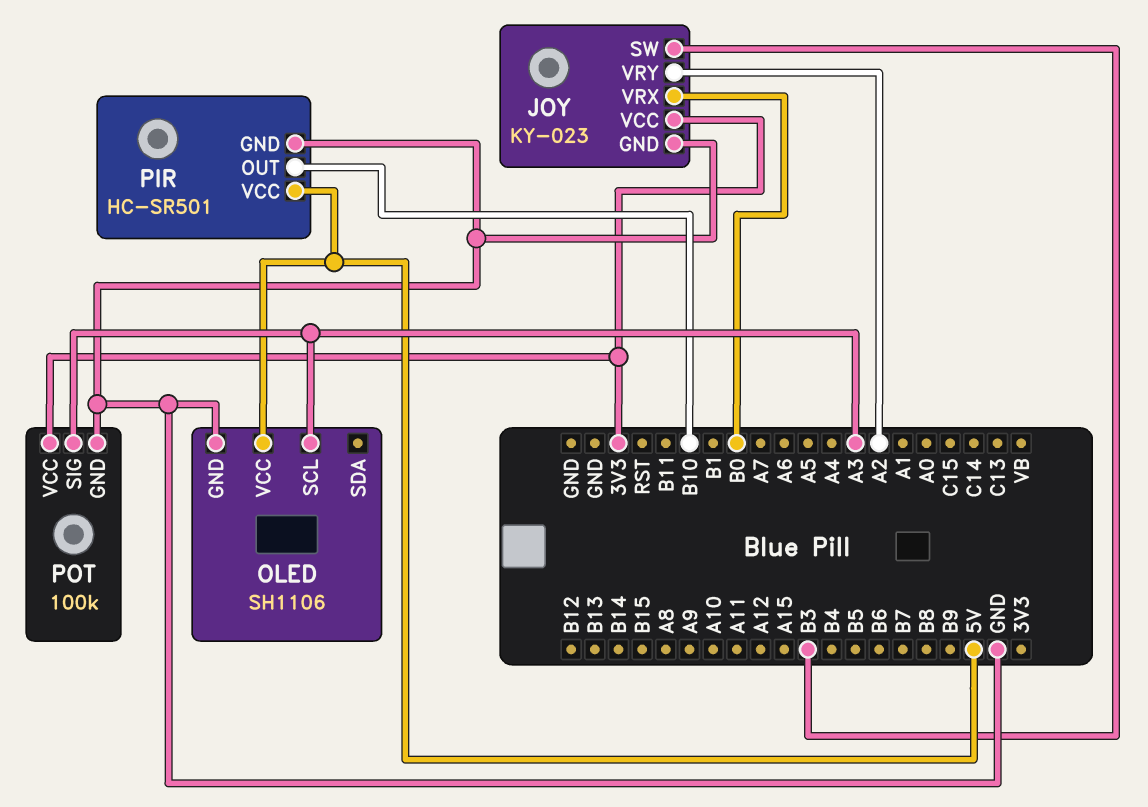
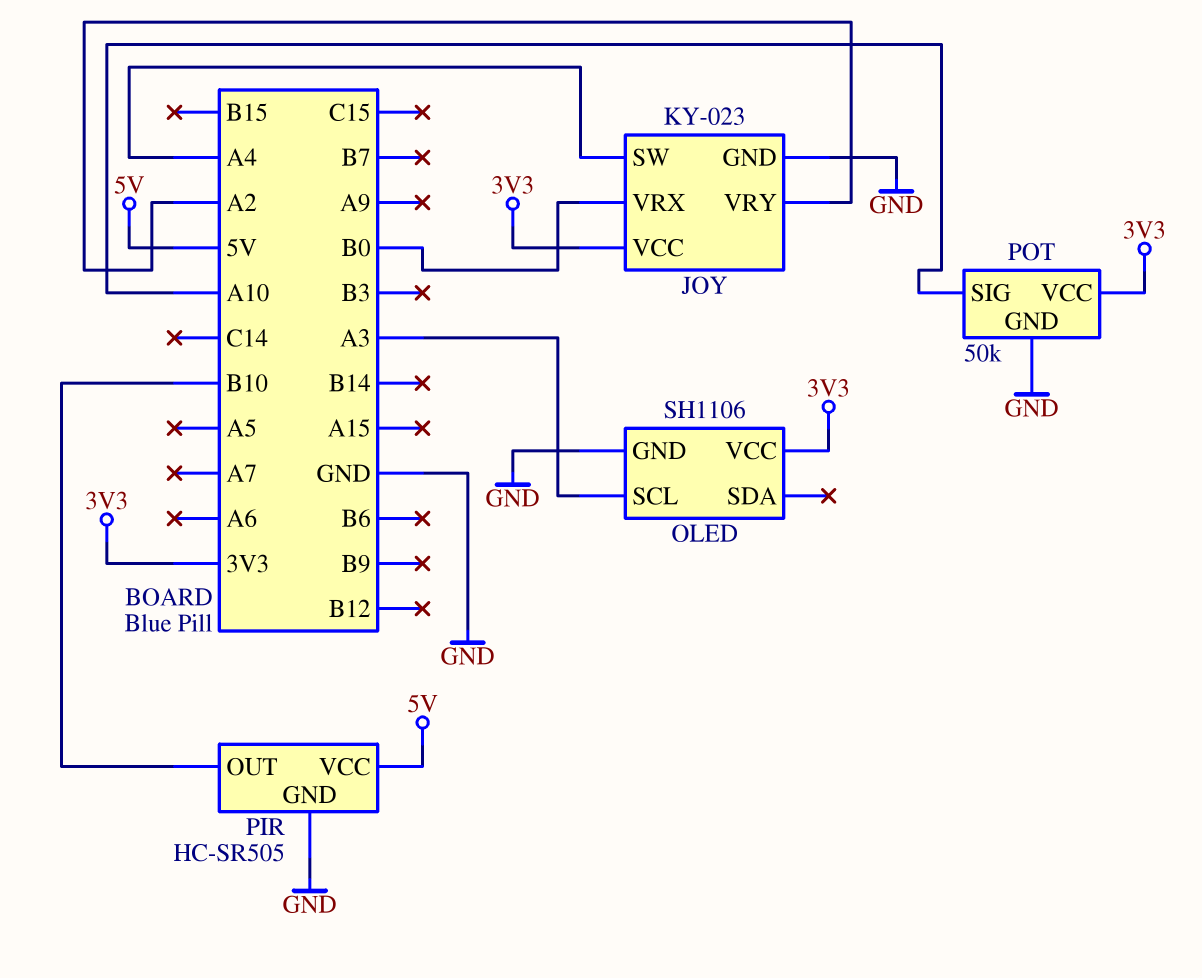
JOY pin SW: B3 -> A4
OLED pin VCC: 5V -> 3V3
PIR: HC-SR501 -> HC-SR505
POT: 100k -> 50k
POT pin SIG: A3 -> A10

